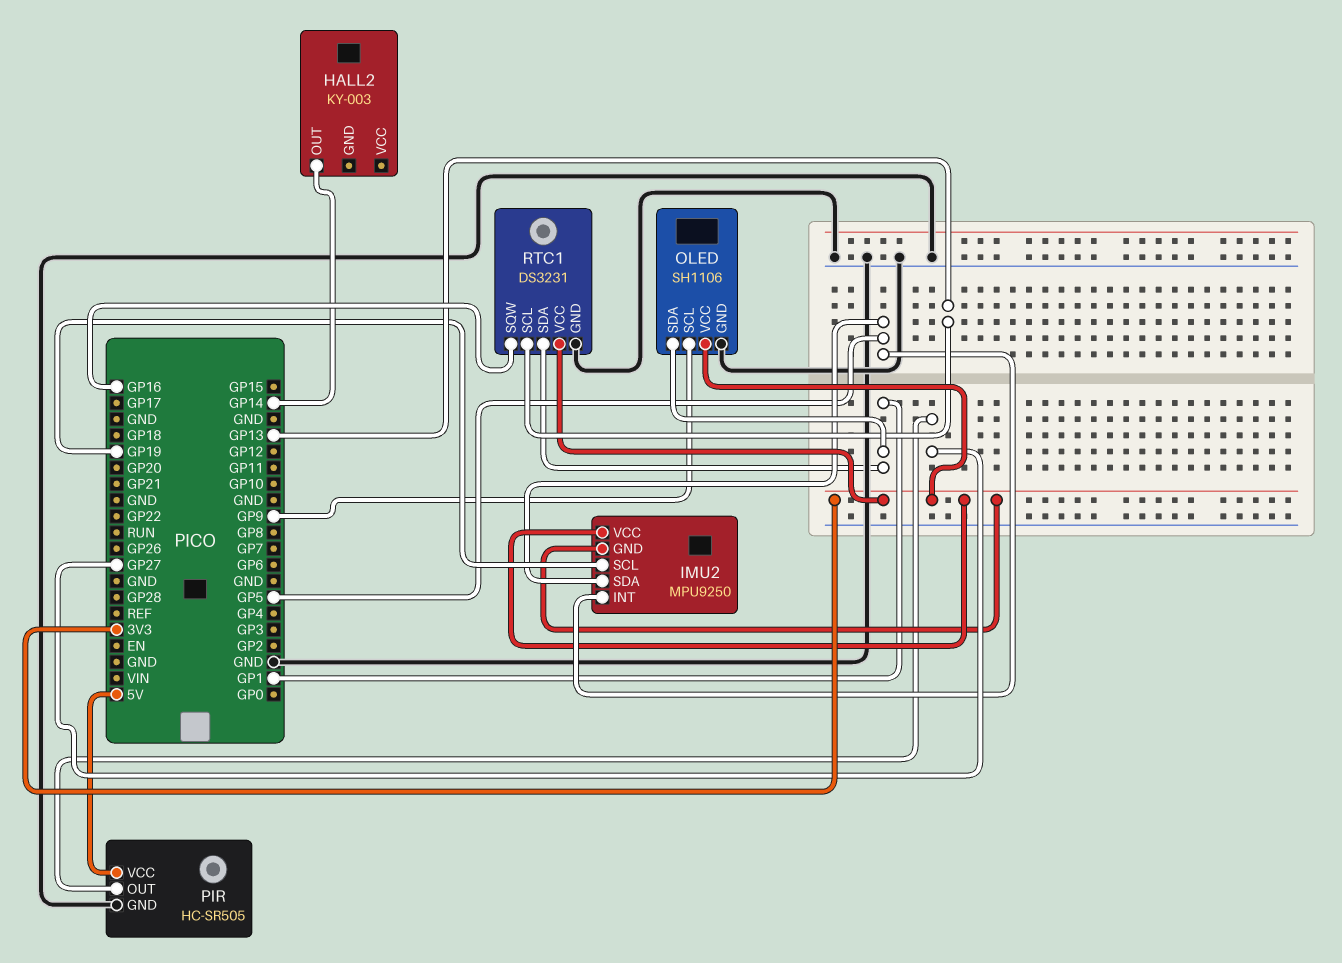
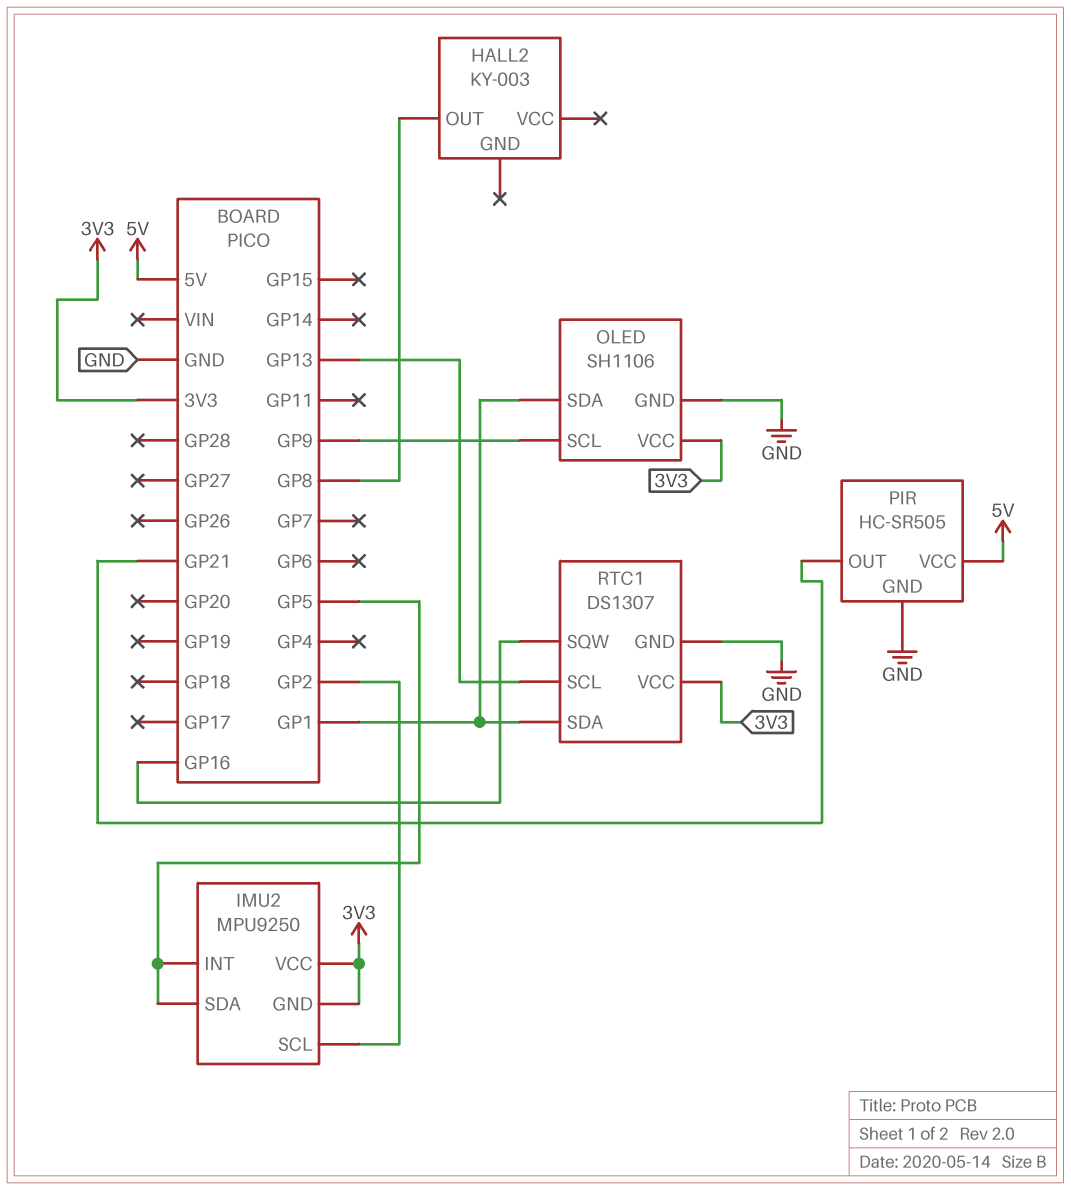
HALL2 pin OUT: GP14 -> GP8
IMU2 pin SCL: GP19 -> GP2
PIR pin OUT: GP27 -> GP21
RTC1: DS3231 -> DS1307

